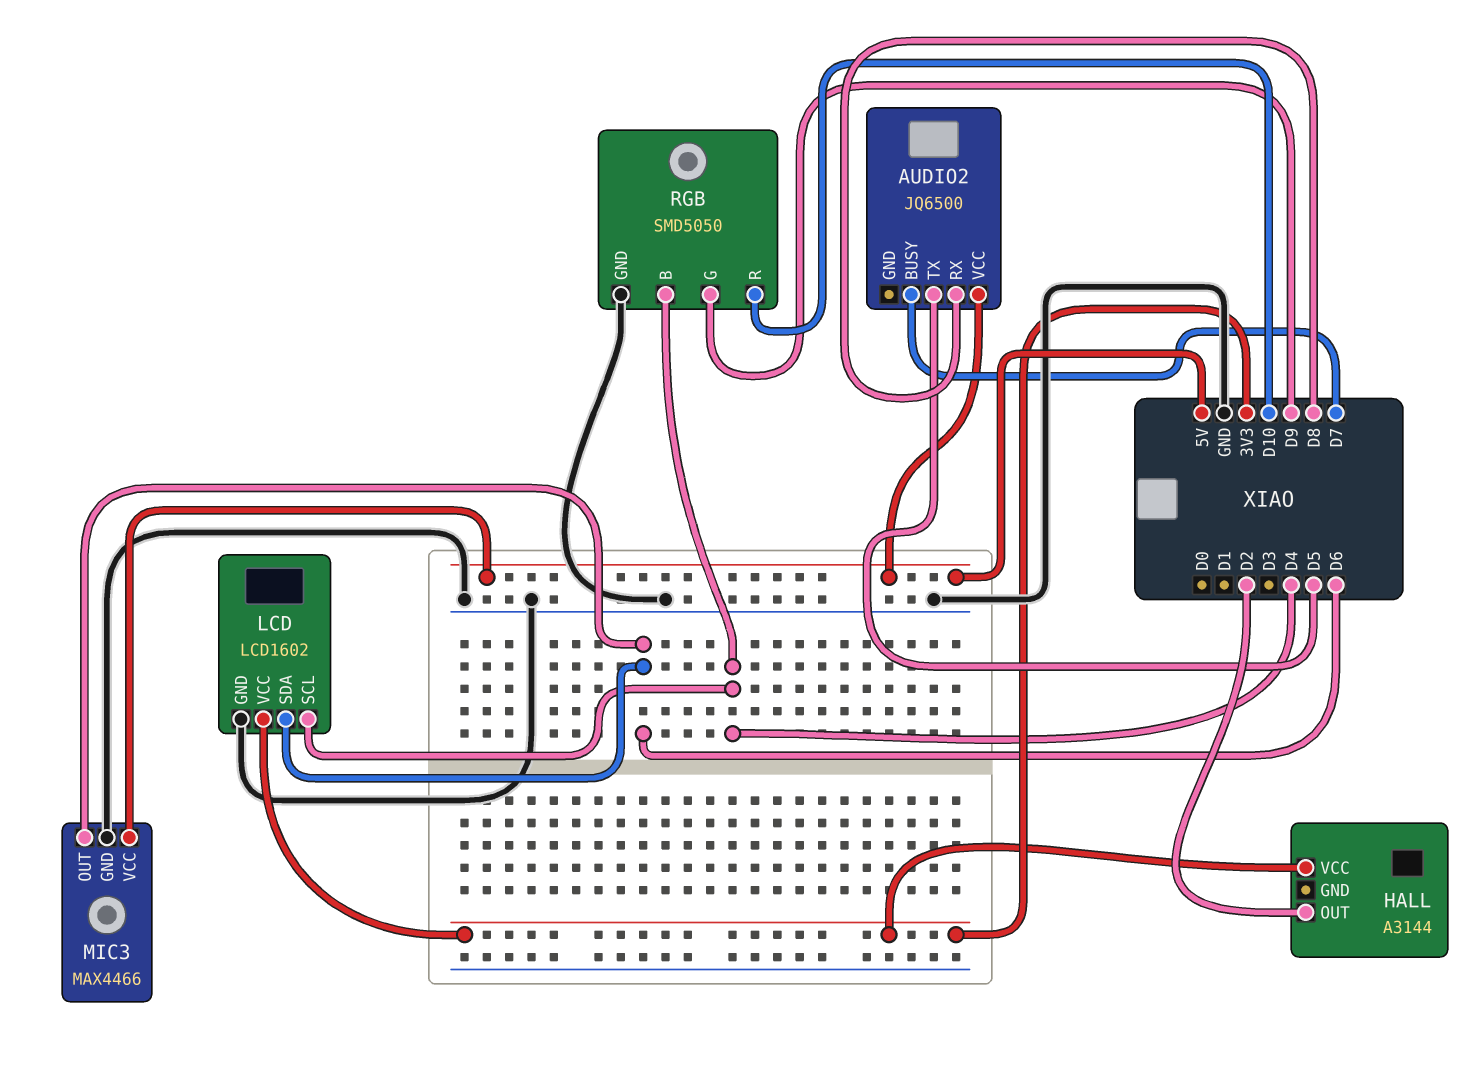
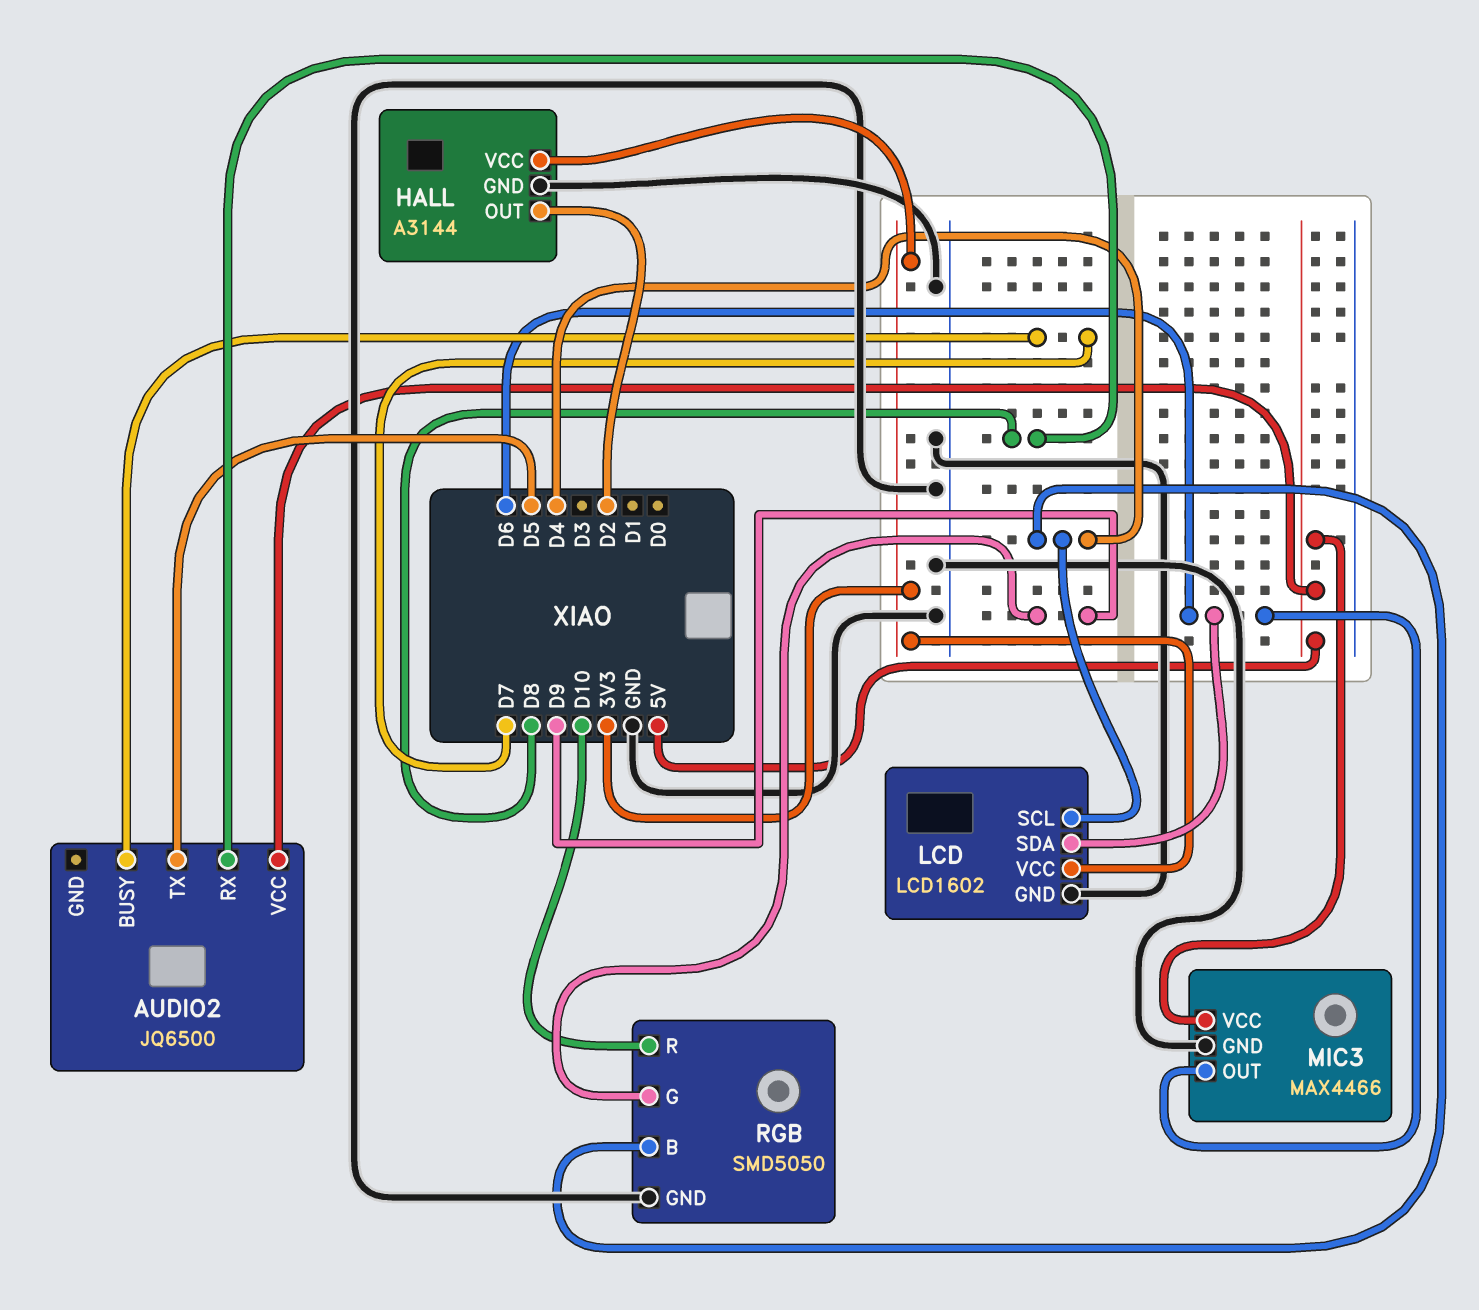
HALL pin GND: none -> GND

